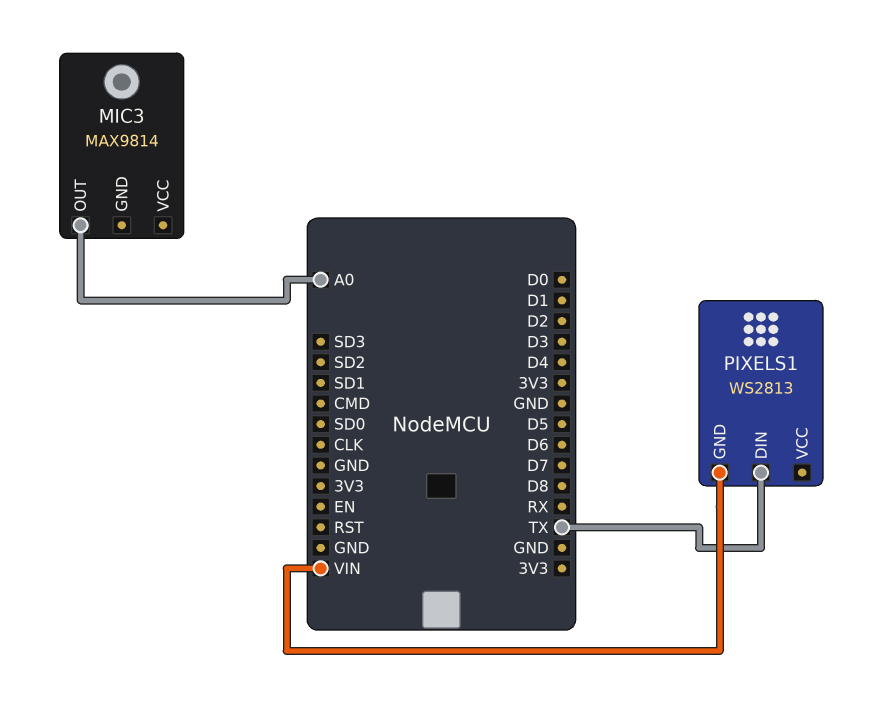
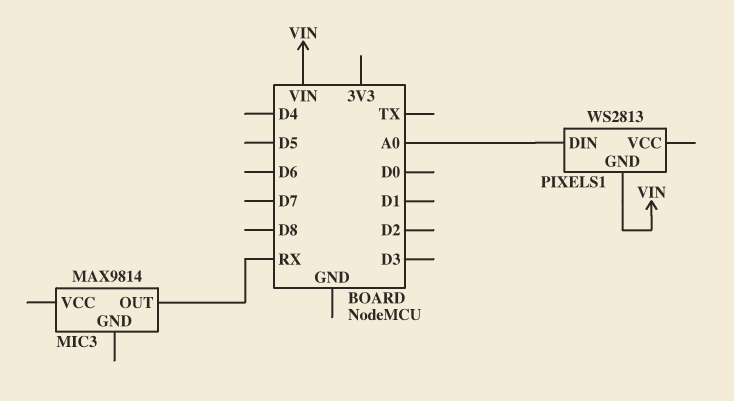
MIC3 pin OUT: A0 -> RX
PIXELS1 pin DIN: TX -> A0

